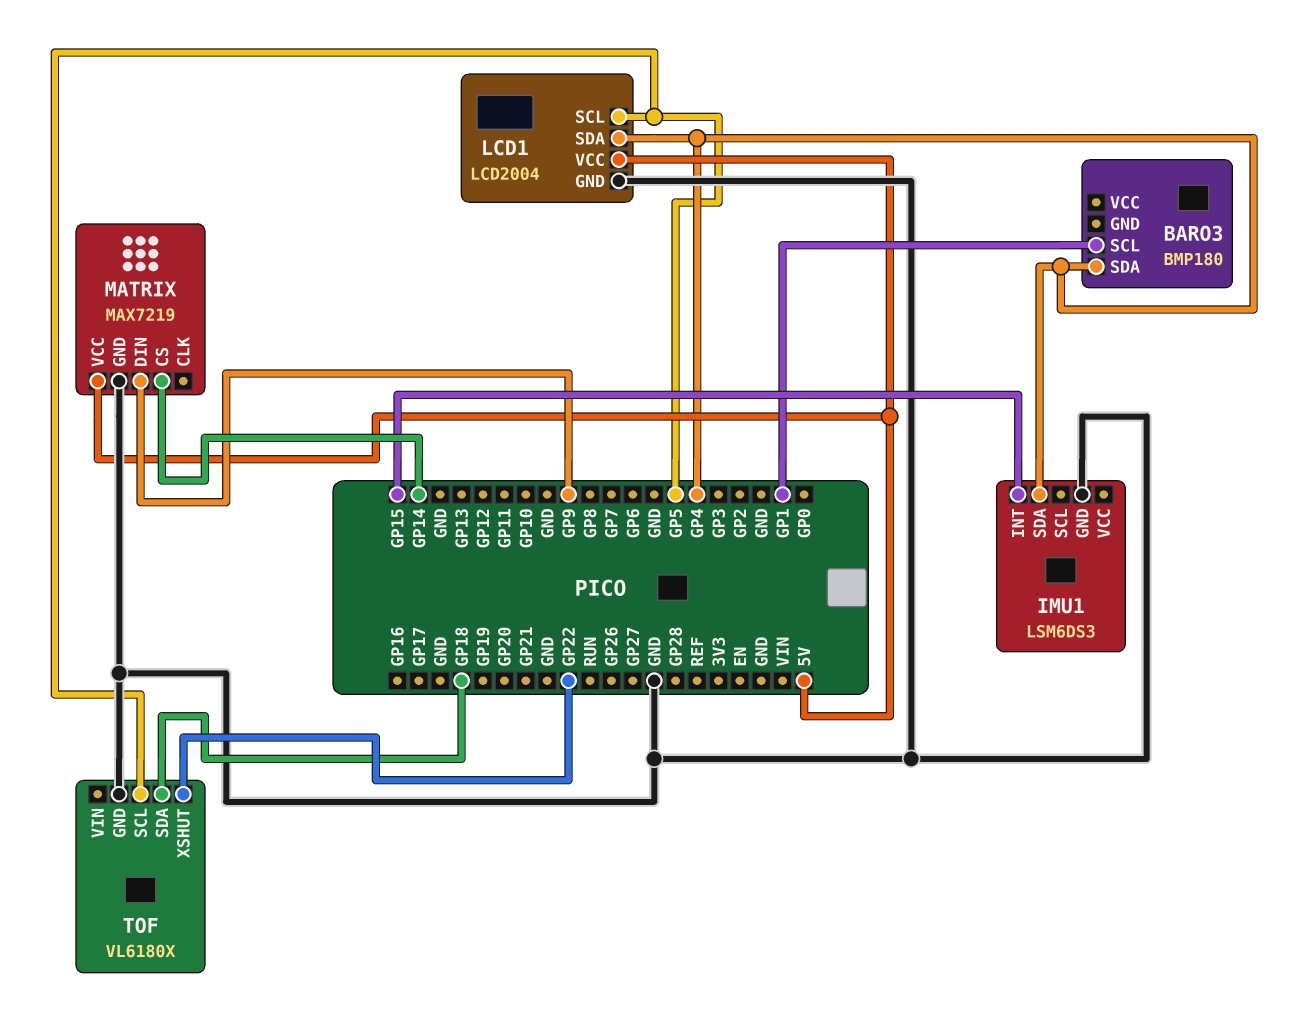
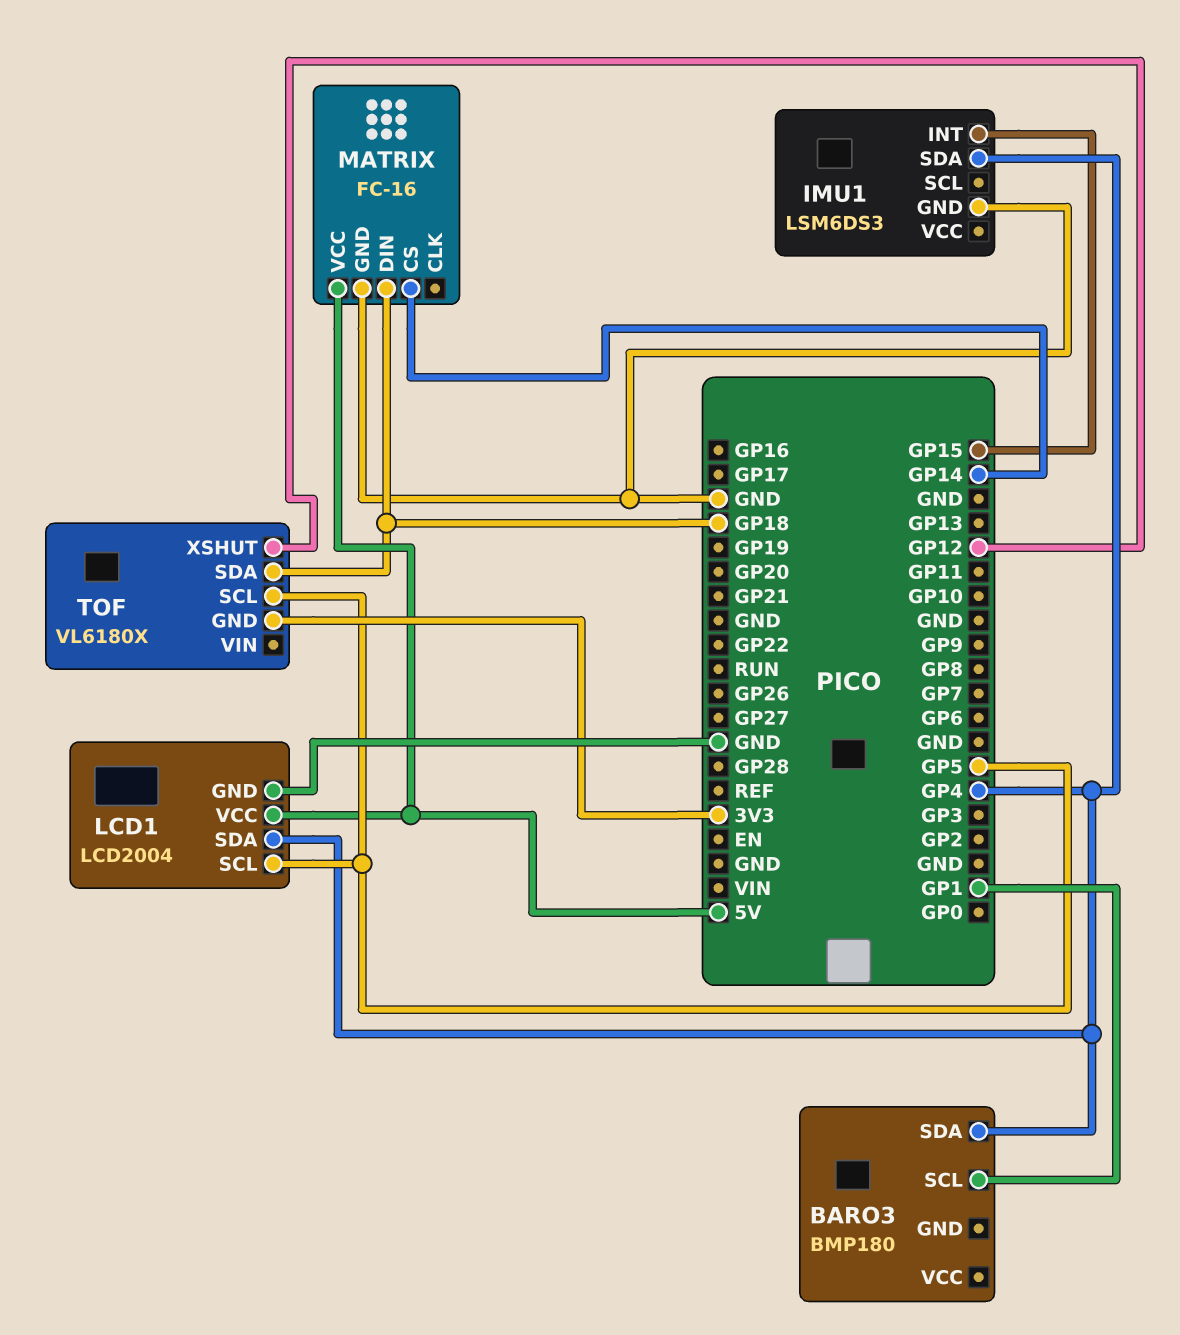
MATRIX: MAX7219 -> FC-16
MATRIX pin DIN: GP9 -> GP18
TOF pin GND: GND -> 3V3
TOF pin XSHUT: GP22 -> GP12

